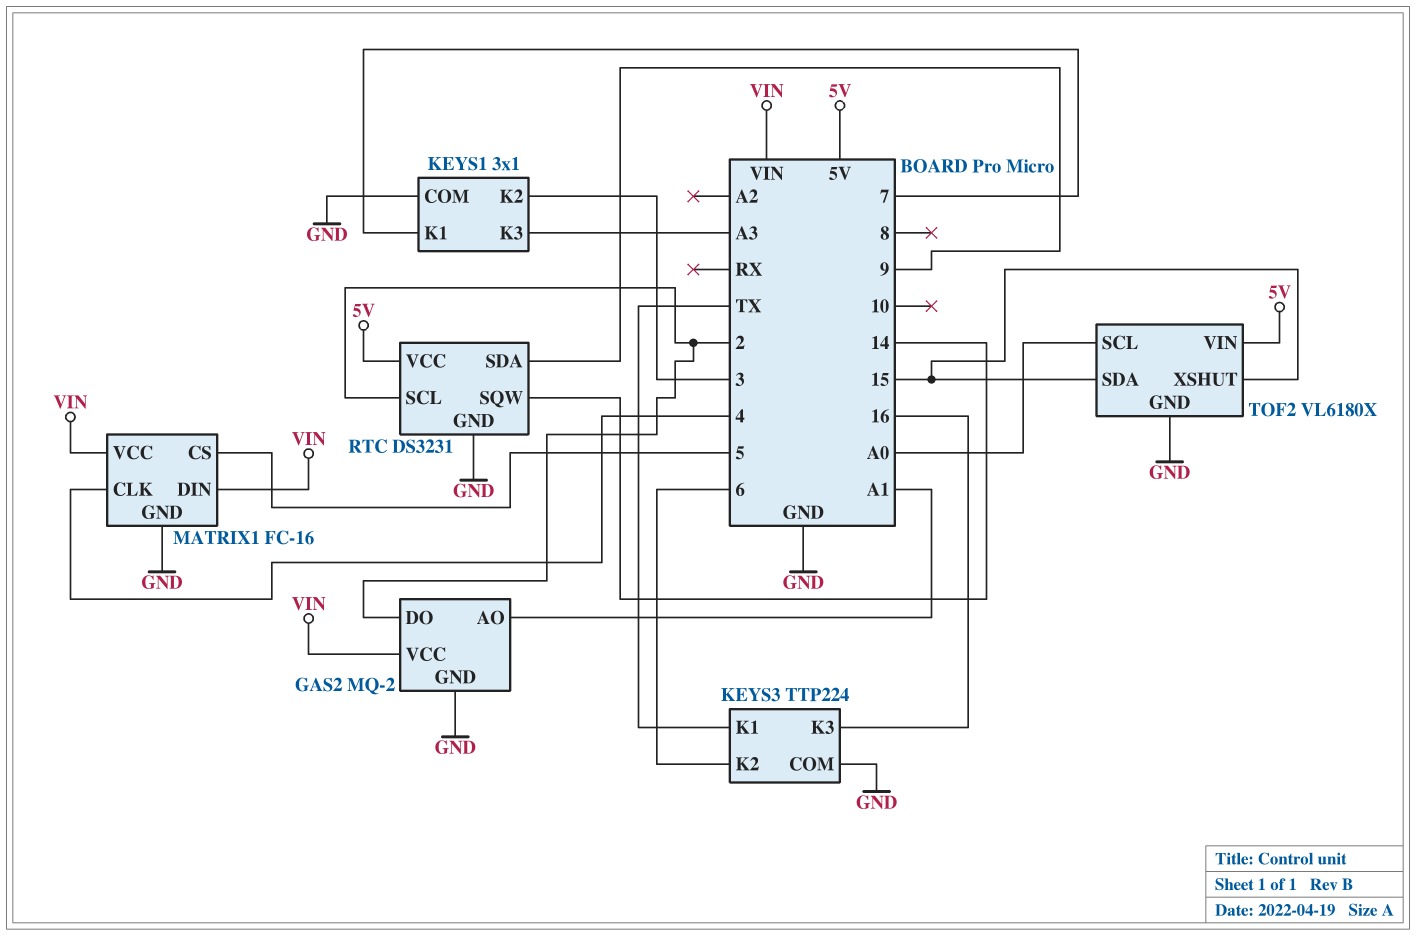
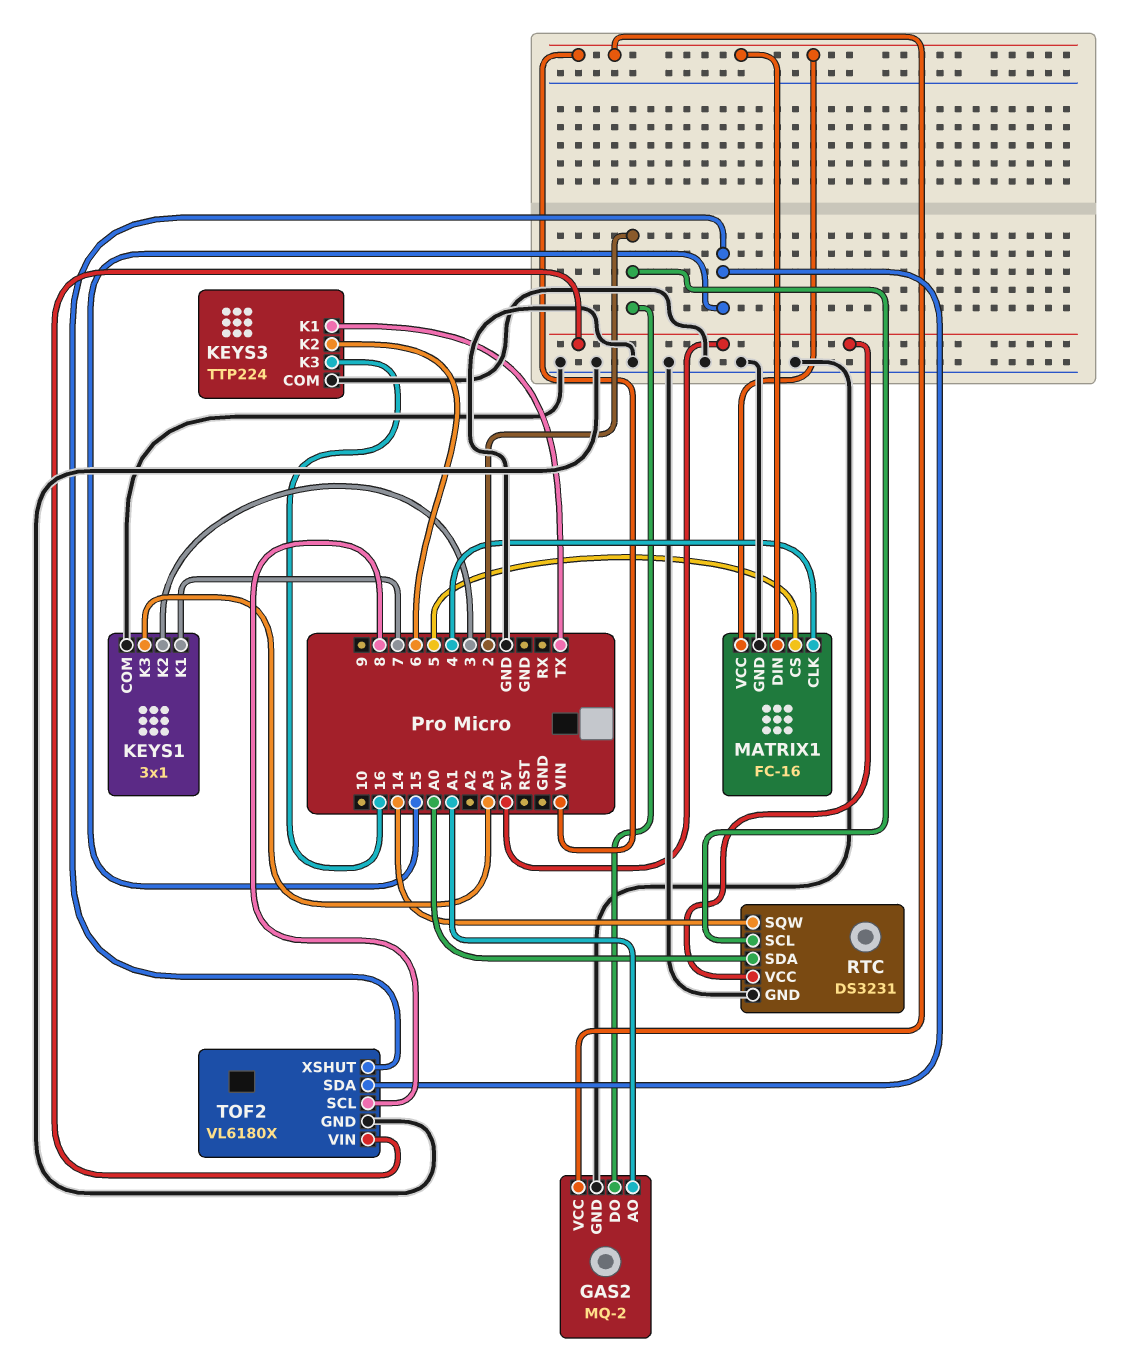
RTC pin SDA: 9 -> A0
TOF2 pin SCL: A0 -> 8

